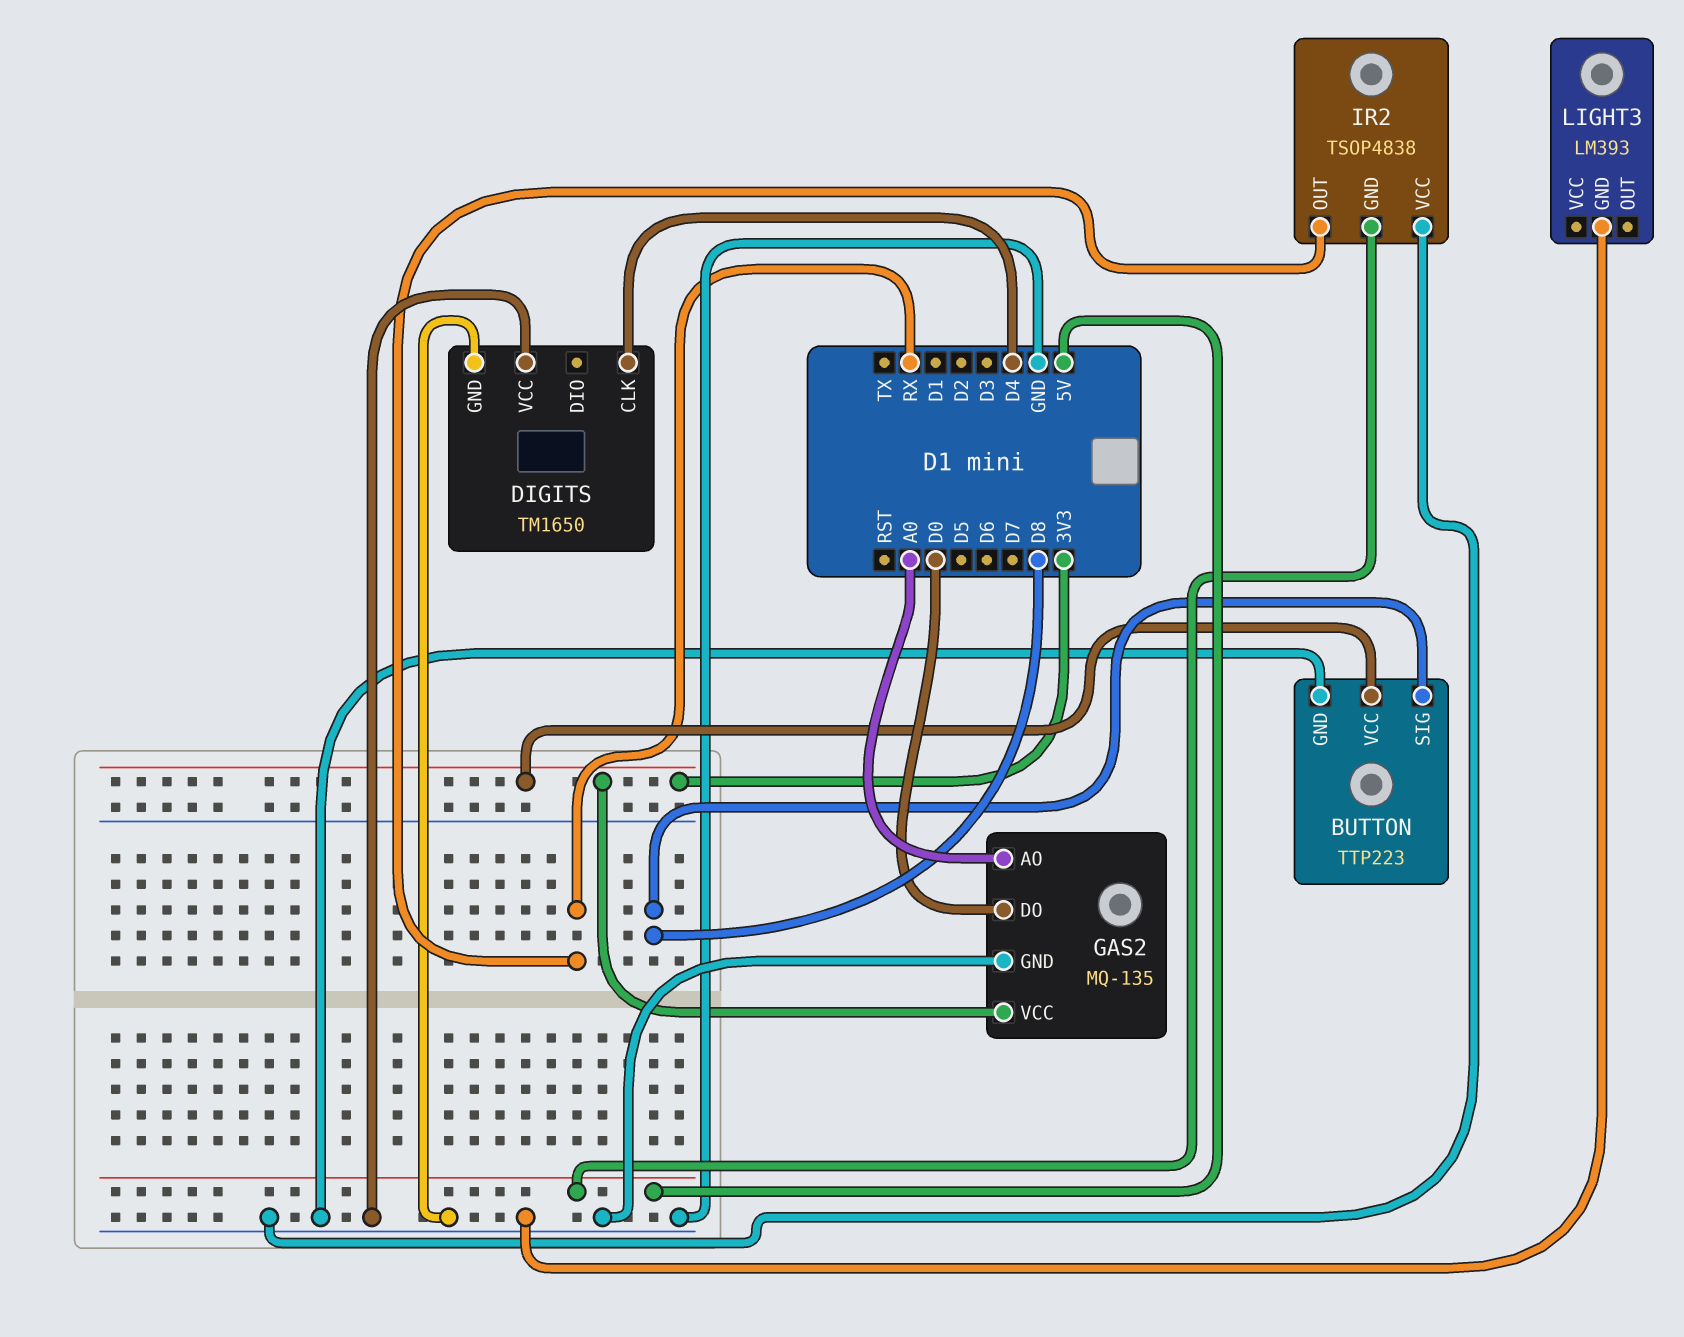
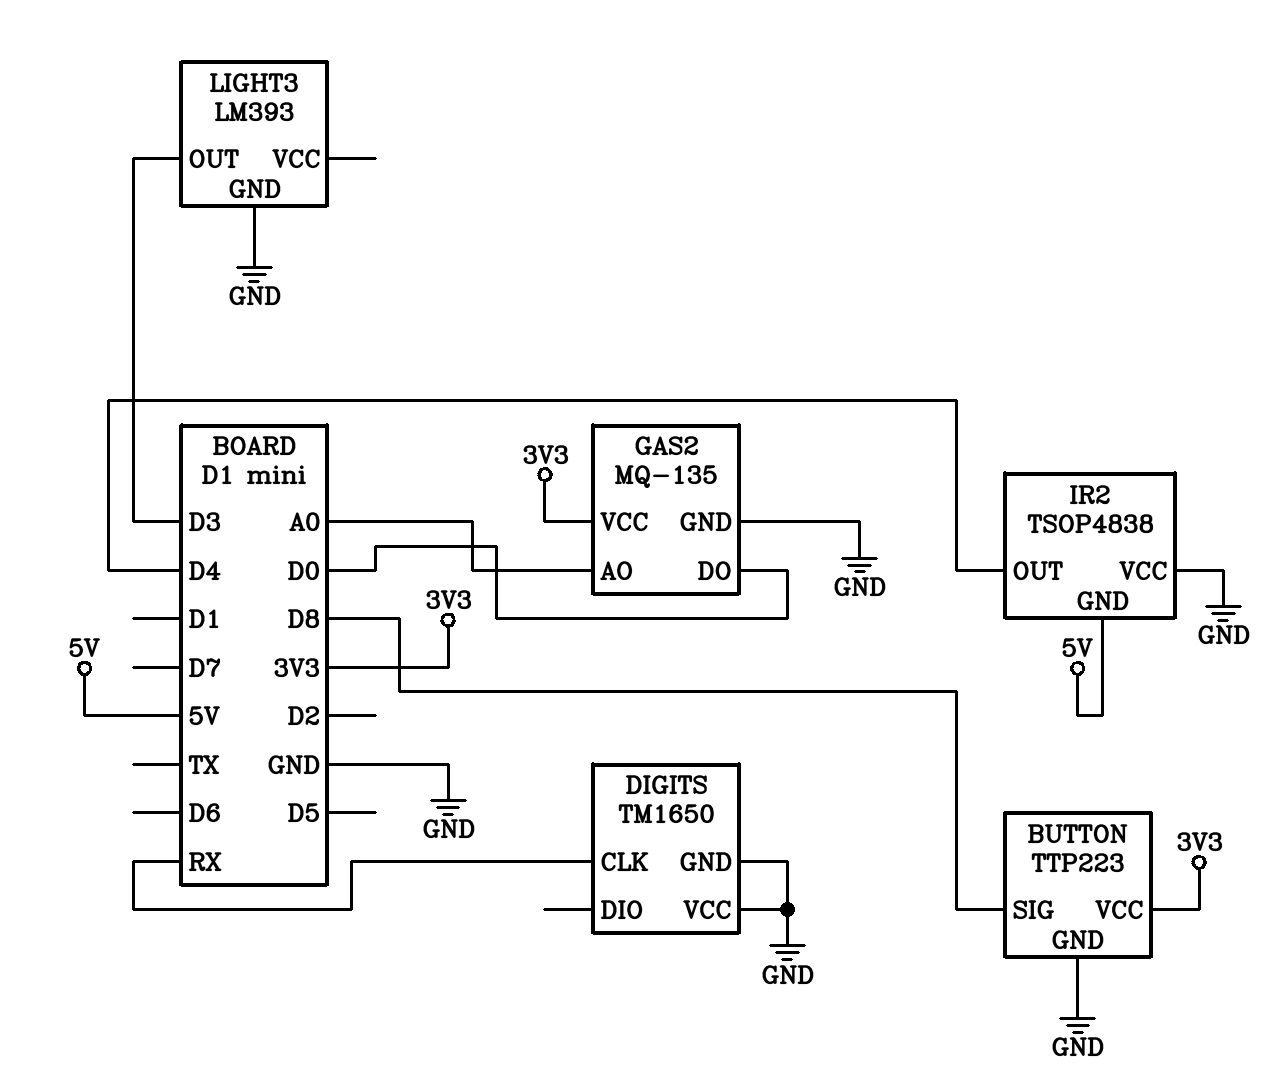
DIGITS pin CLK: D4 -> RX
IR2 pin OUT: RX -> D4
LIGHT3 pin OUT: none -> D3

